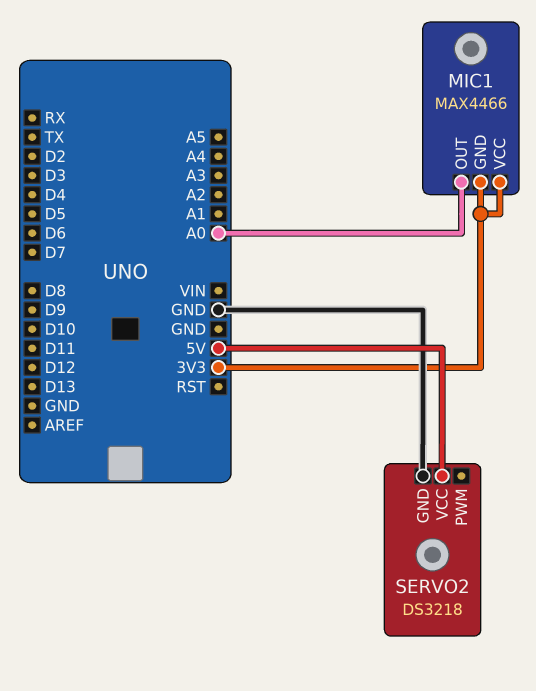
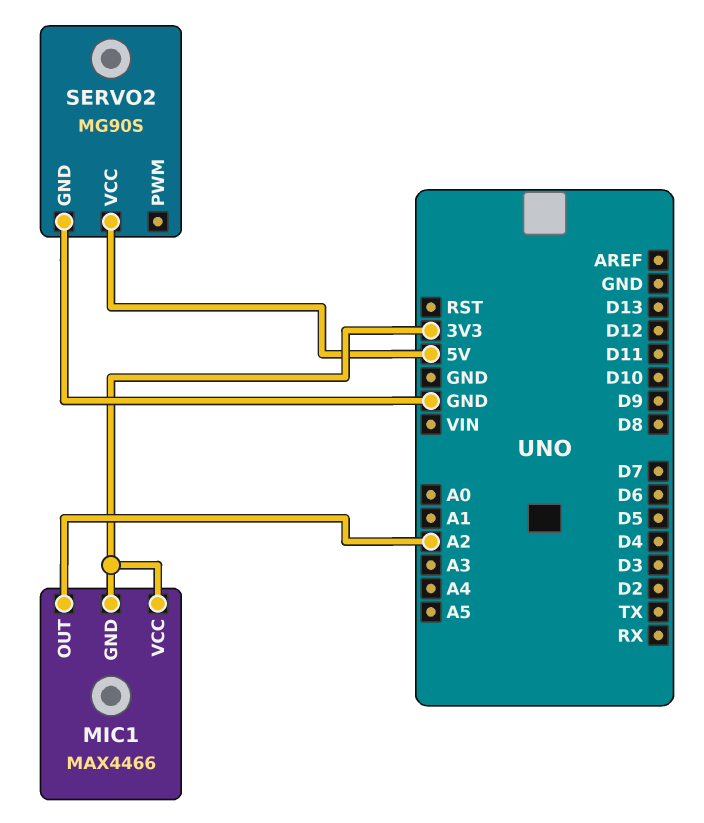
MIC1 pin OUT: A0 -> A2
SERVO2: DS3218 -> MG90S

